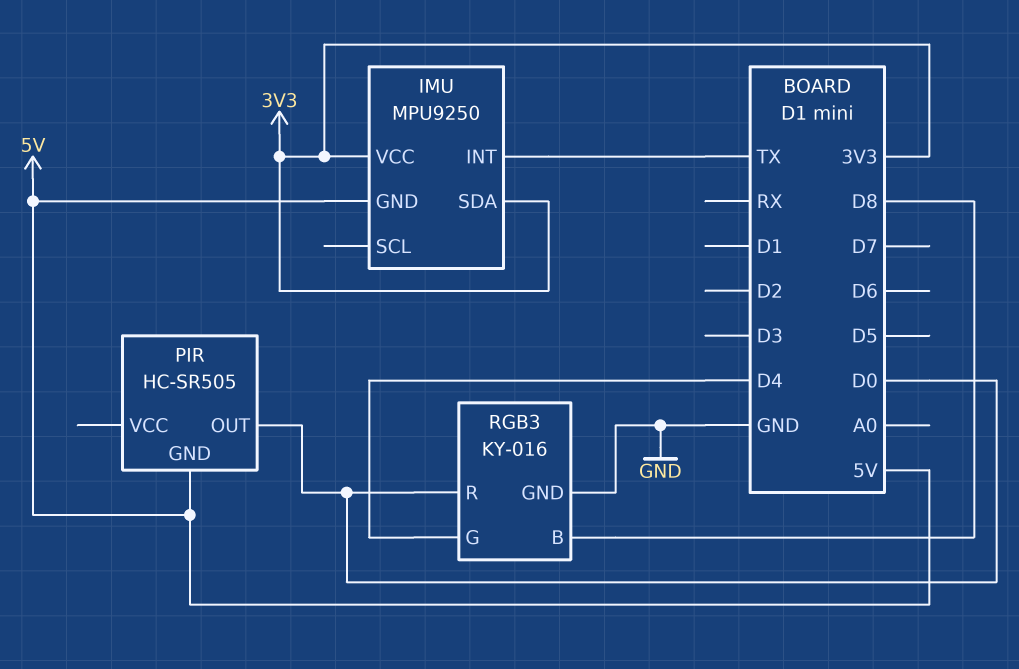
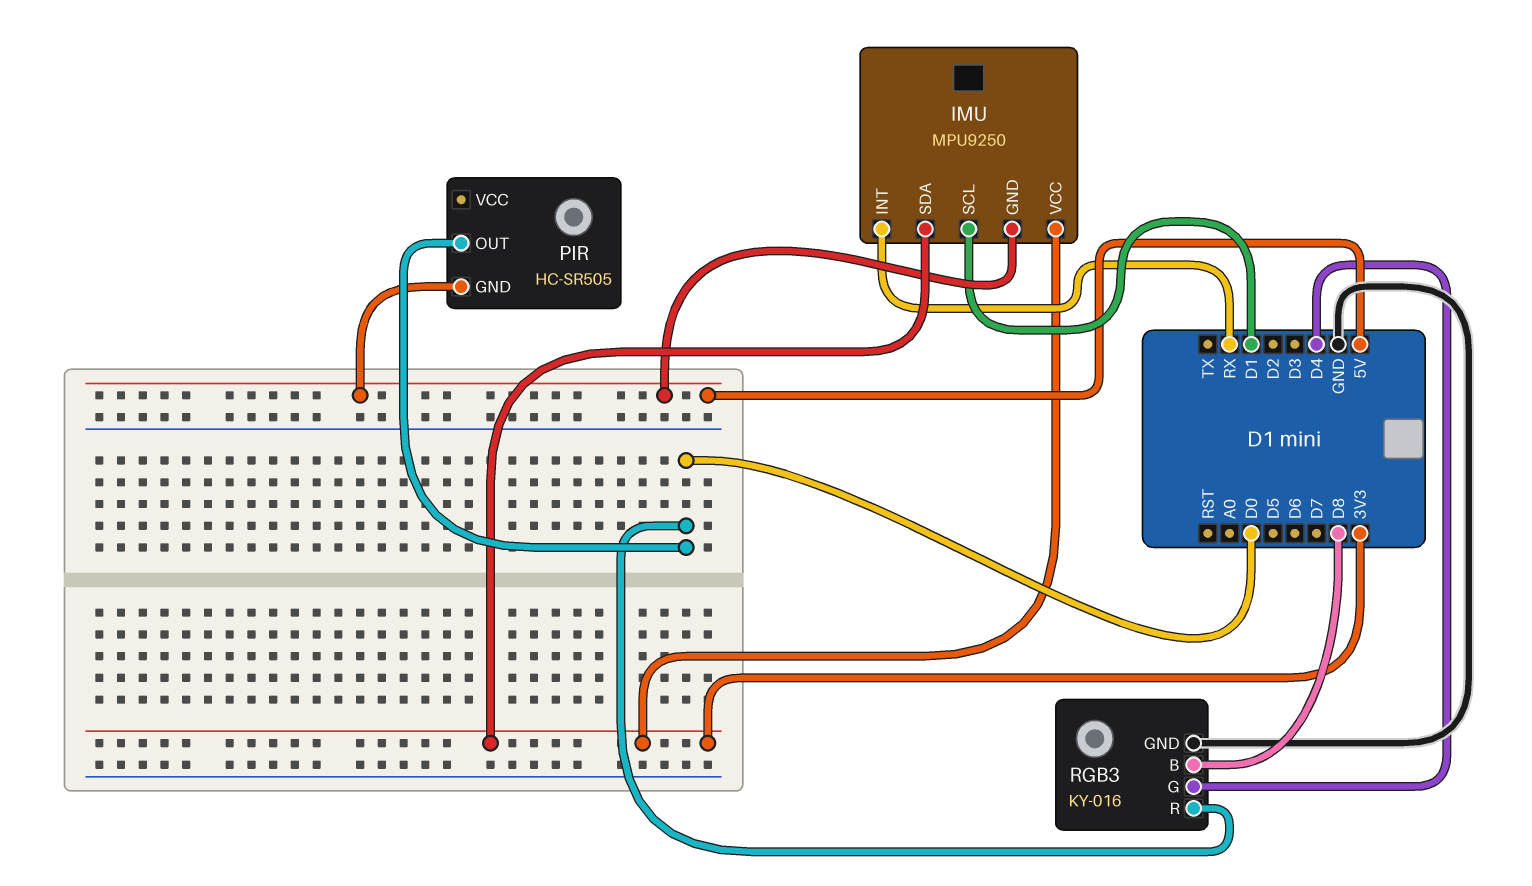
IMU pin INT: TX -> RX
IMU pin SCL: none -> D1

